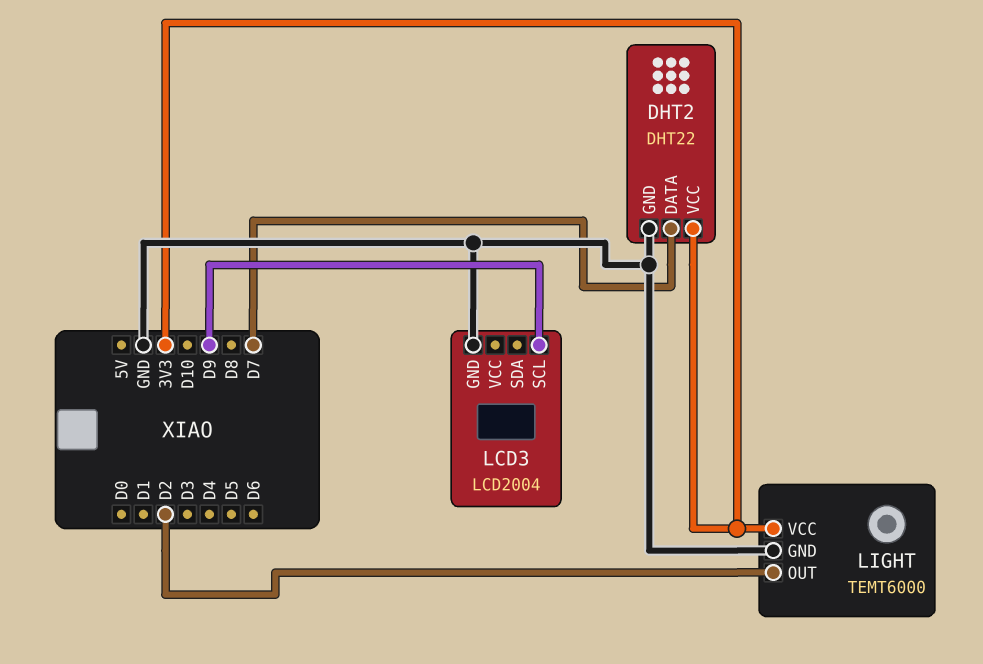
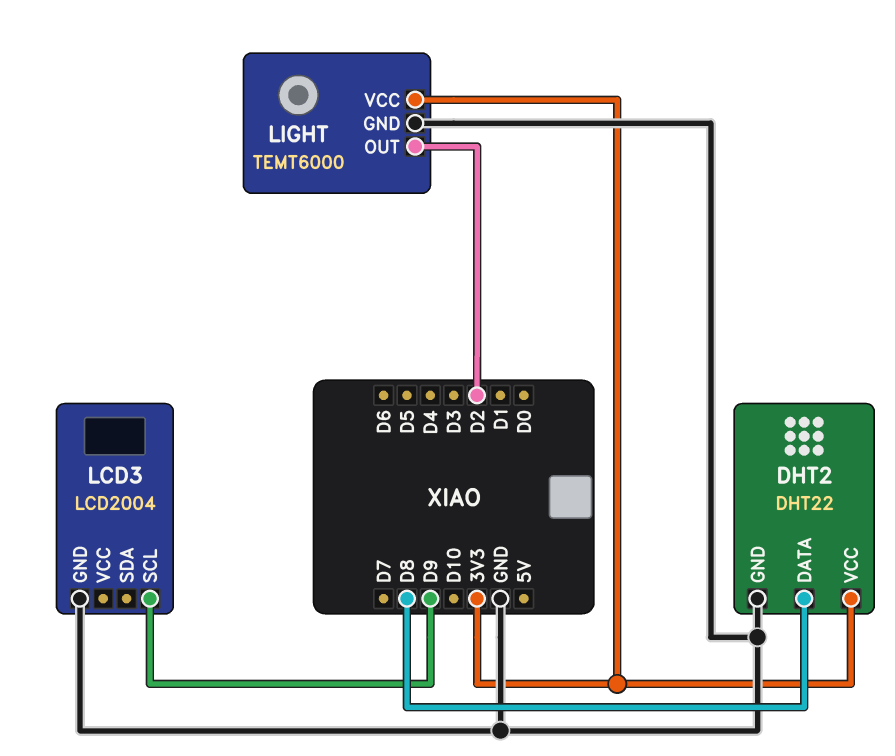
DHT2 pin DATA: D7 -> D8

